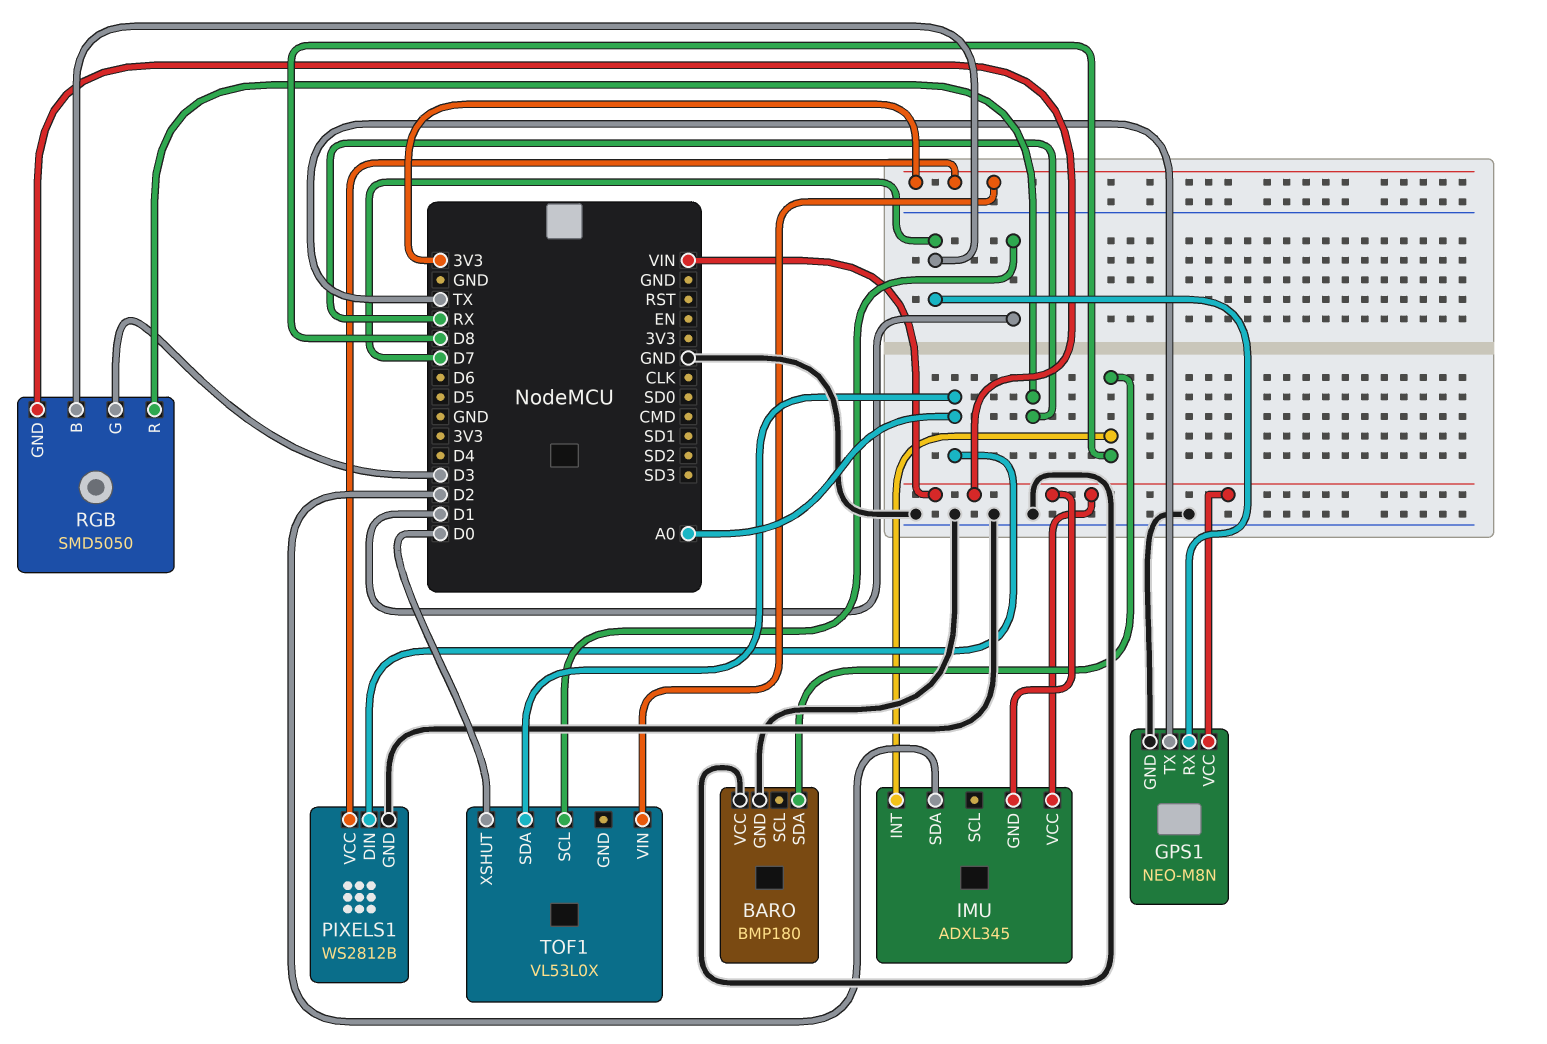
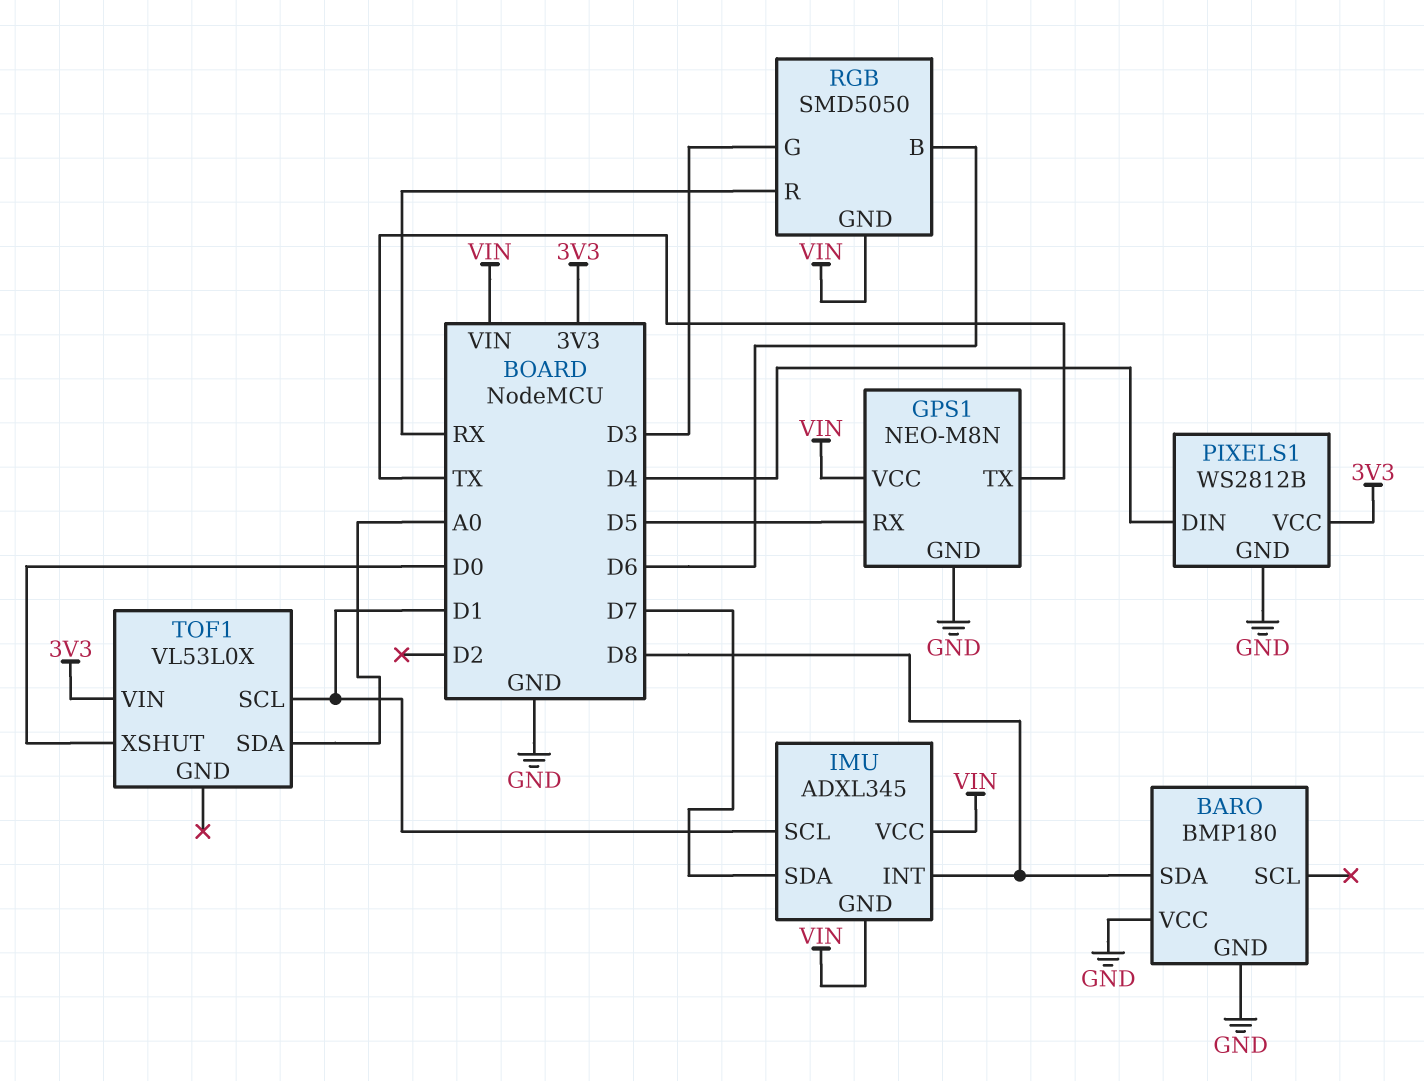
GPS1 pin RX: D7 -> D5
IMU pin SCL: none -> D1
IMU pin SDA: D2 -> D7
PIXELS1 pin DIN: A0 -> D4
RGB pin B: D7 -> D6

